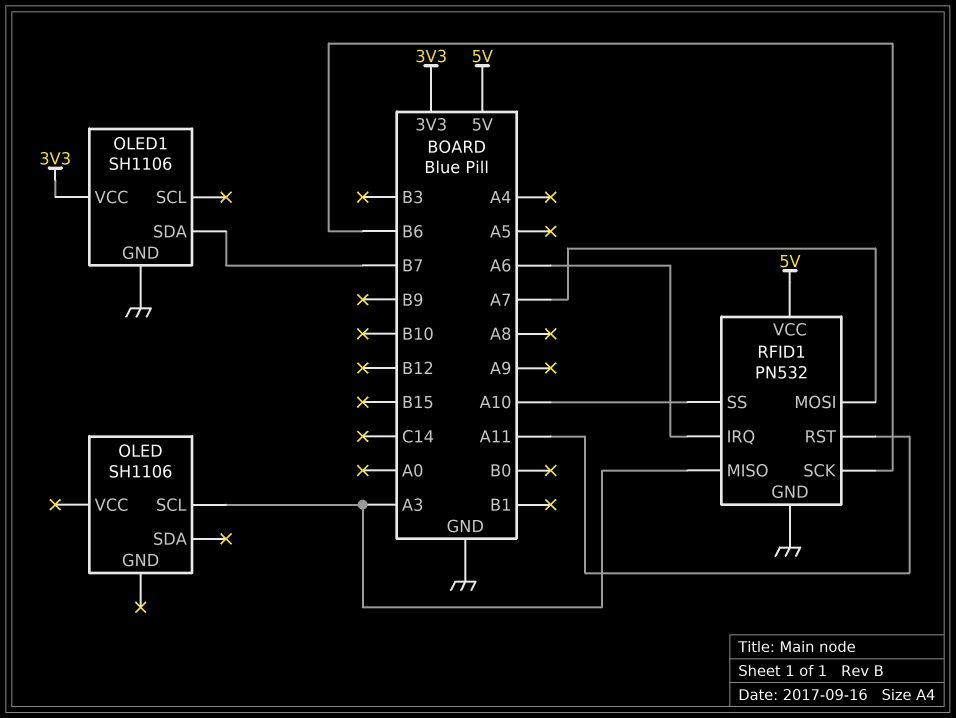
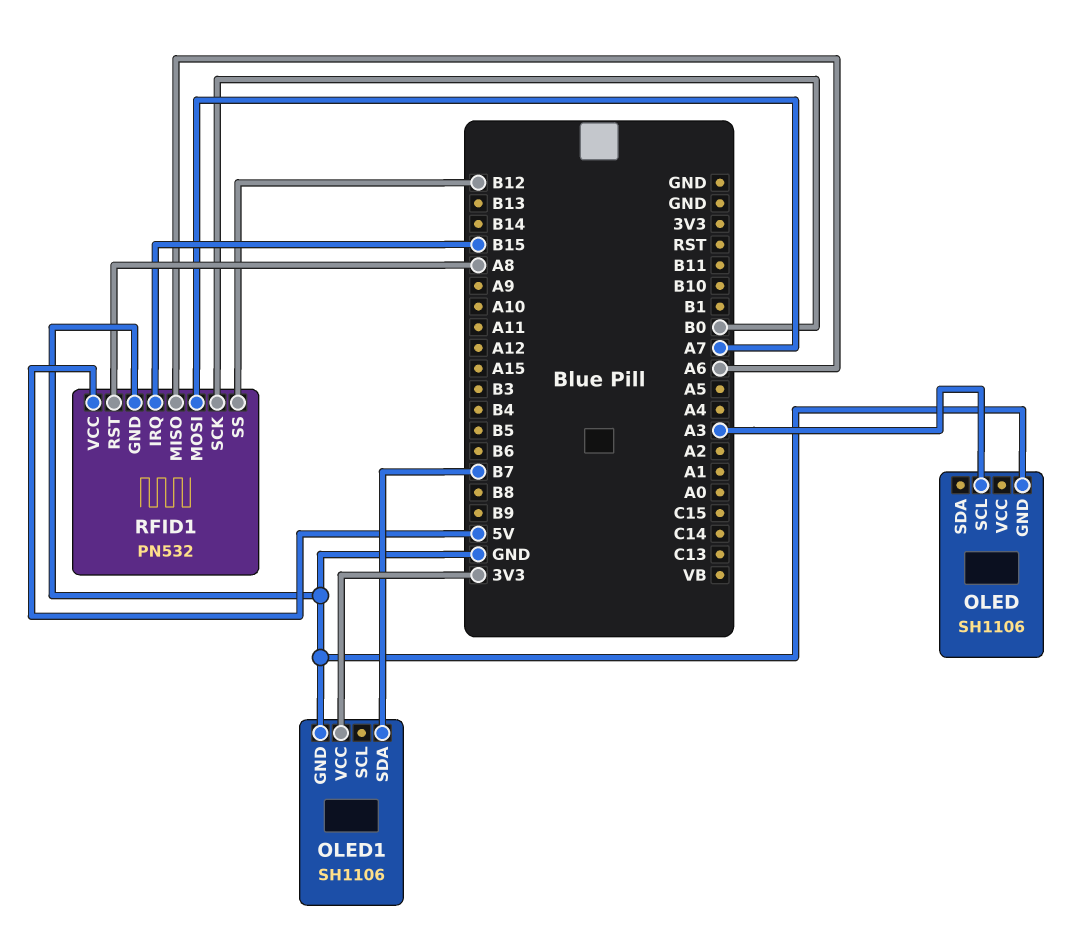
OLED pin GND: none -> GND
RFID1 pin IRQ: A6 -> B15
RFID1 pin MISO: A3 -> A6
RFID1 pin RST: A11 -> A8
RFID1 pin SCK: B6 -> B0
RFID1 pin SS: A10 -> B12

